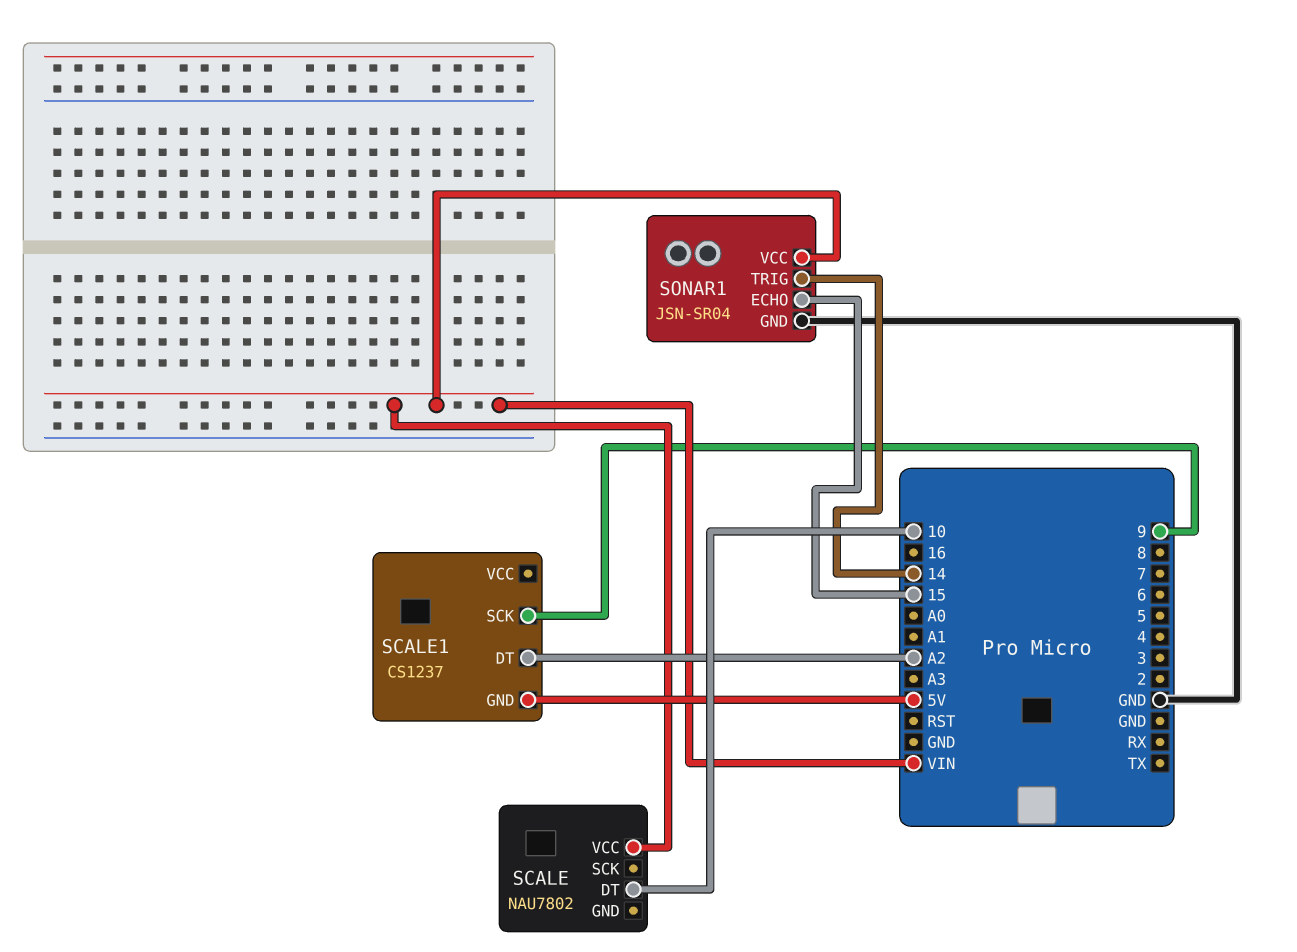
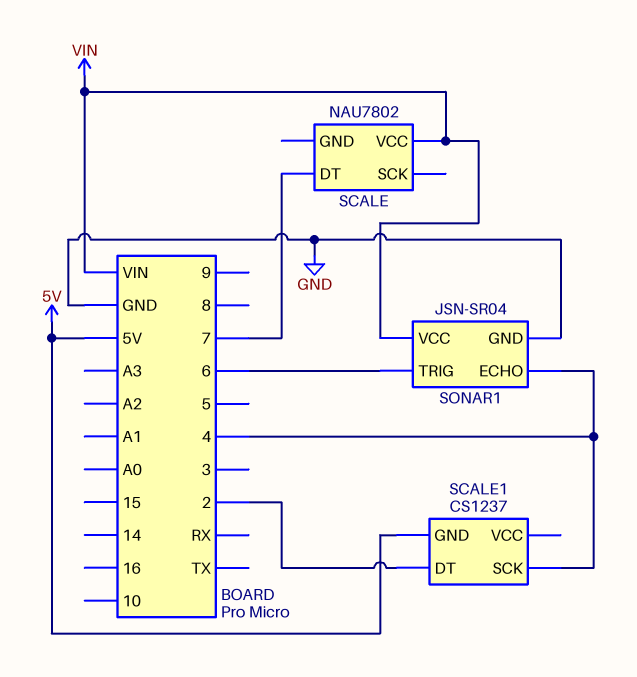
SCALE pin DT: 10 -> 7
SCALE1 pin DT: A2 -> 2
SCALE1 pin SCK: 9 -> 4
SONAR1 pin ECHO: 15 -> 4
SONAR1 pin TRIG: 14 -> 6

